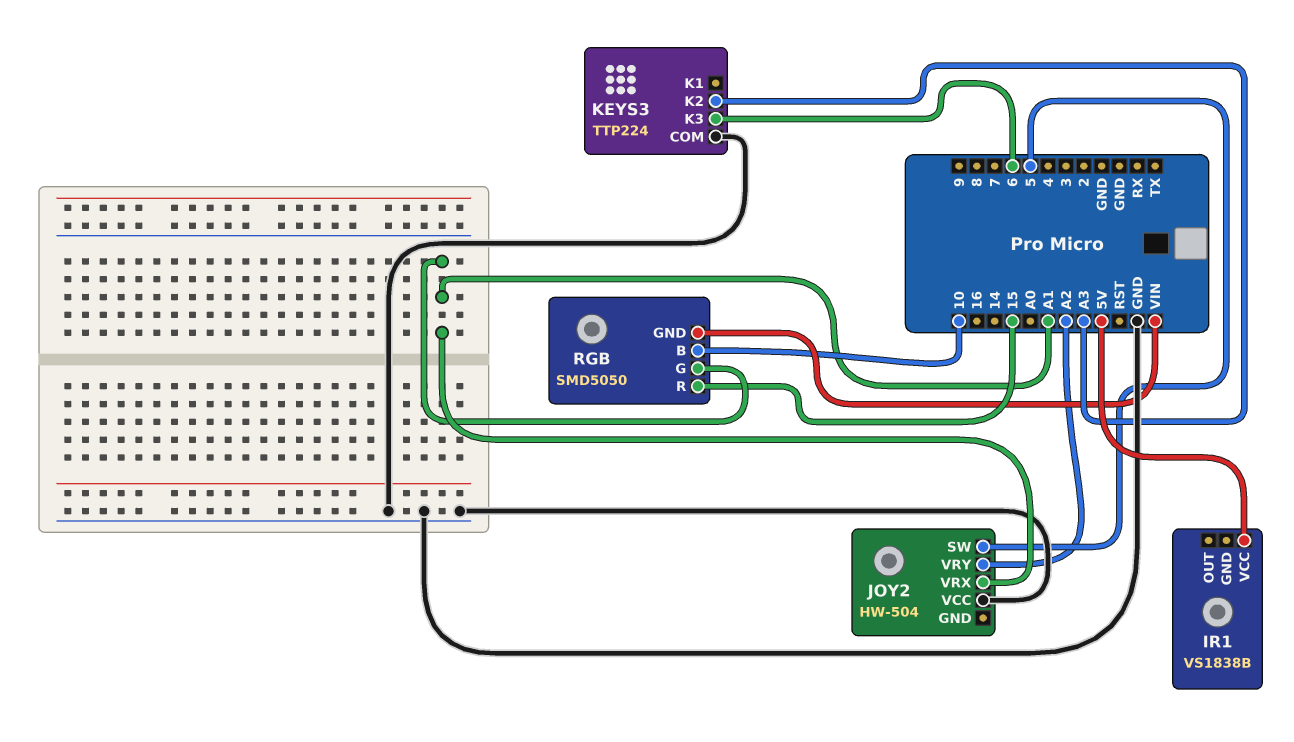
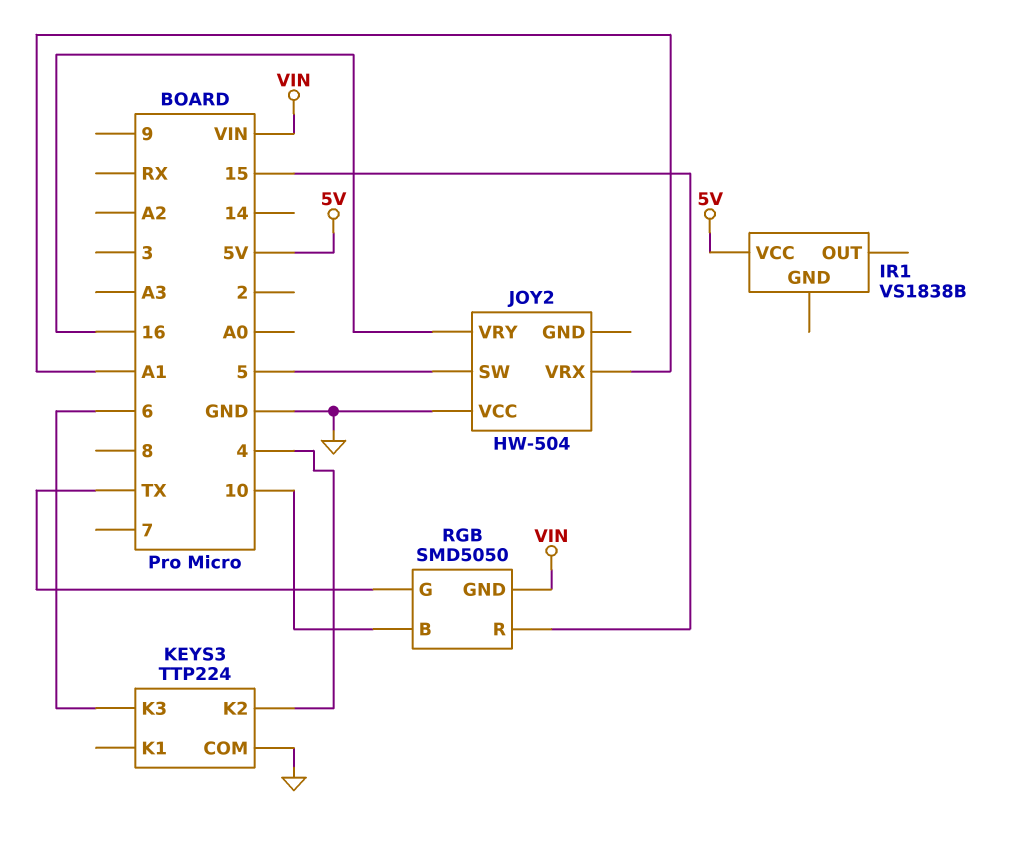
JOY2 pin VRY: A2 -> 16
KEYS3 pin K2: A3 -> 4
RGB pin G: A1 -> TX

